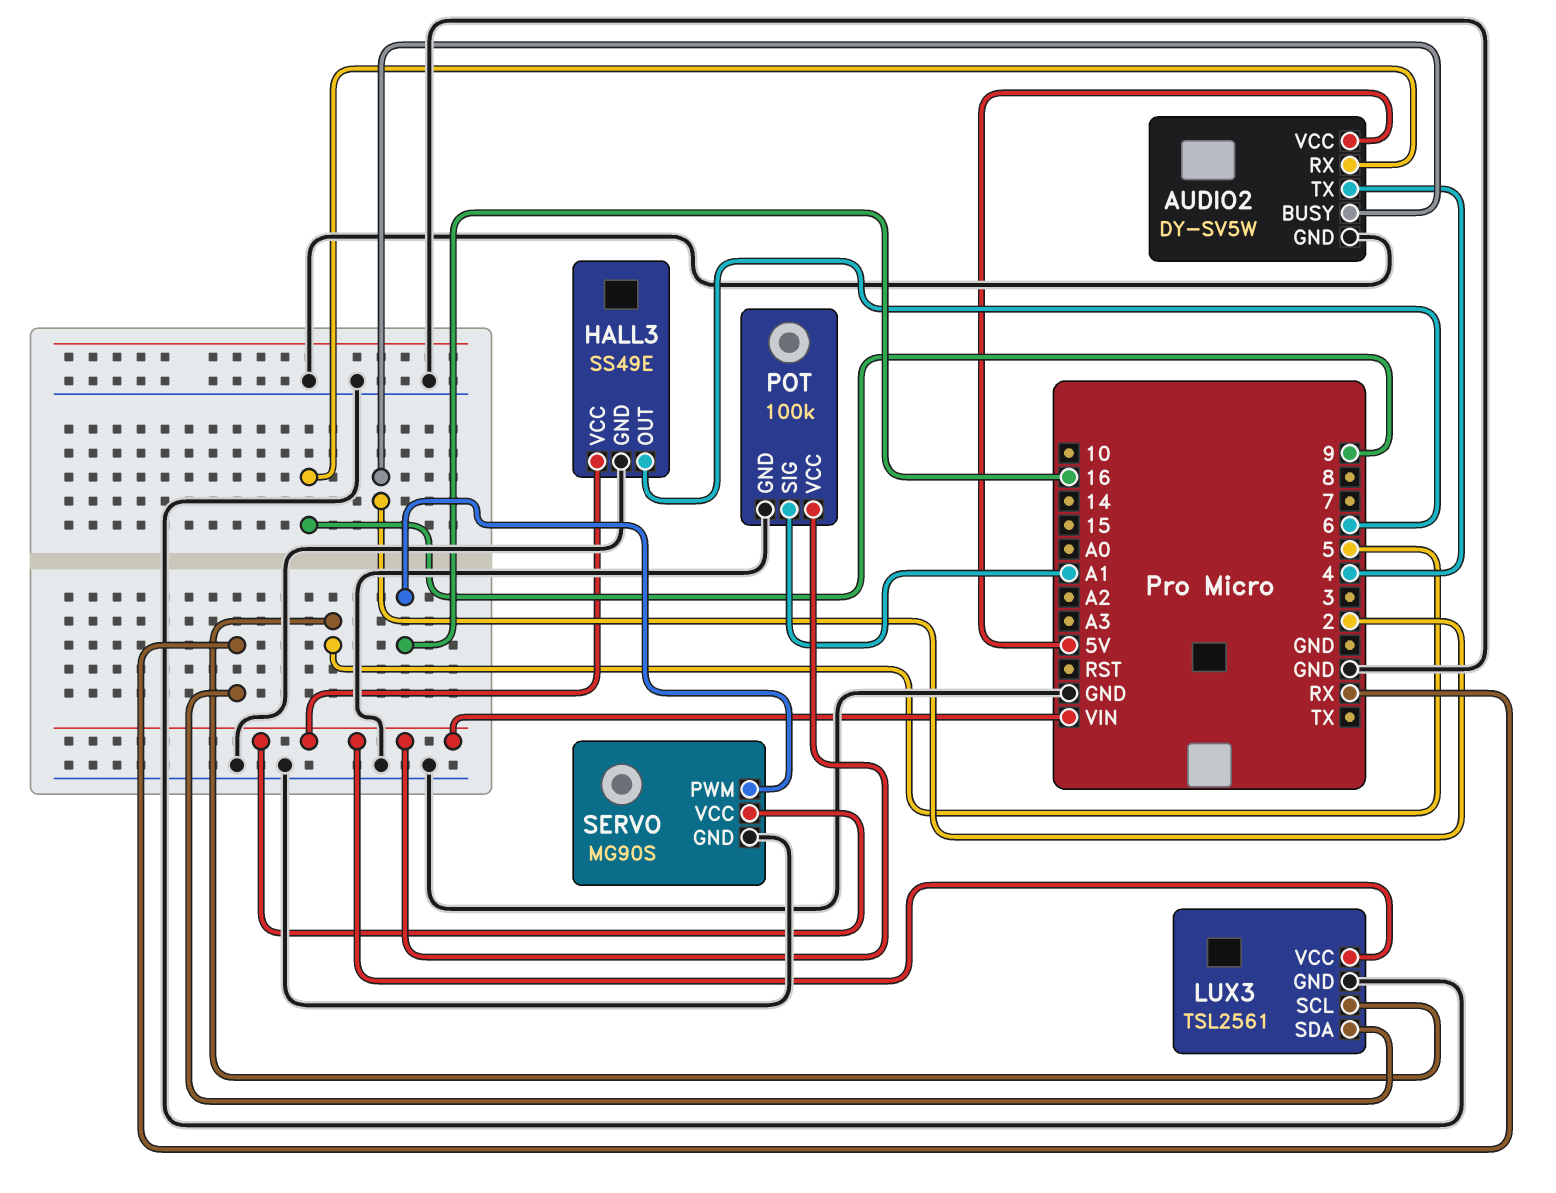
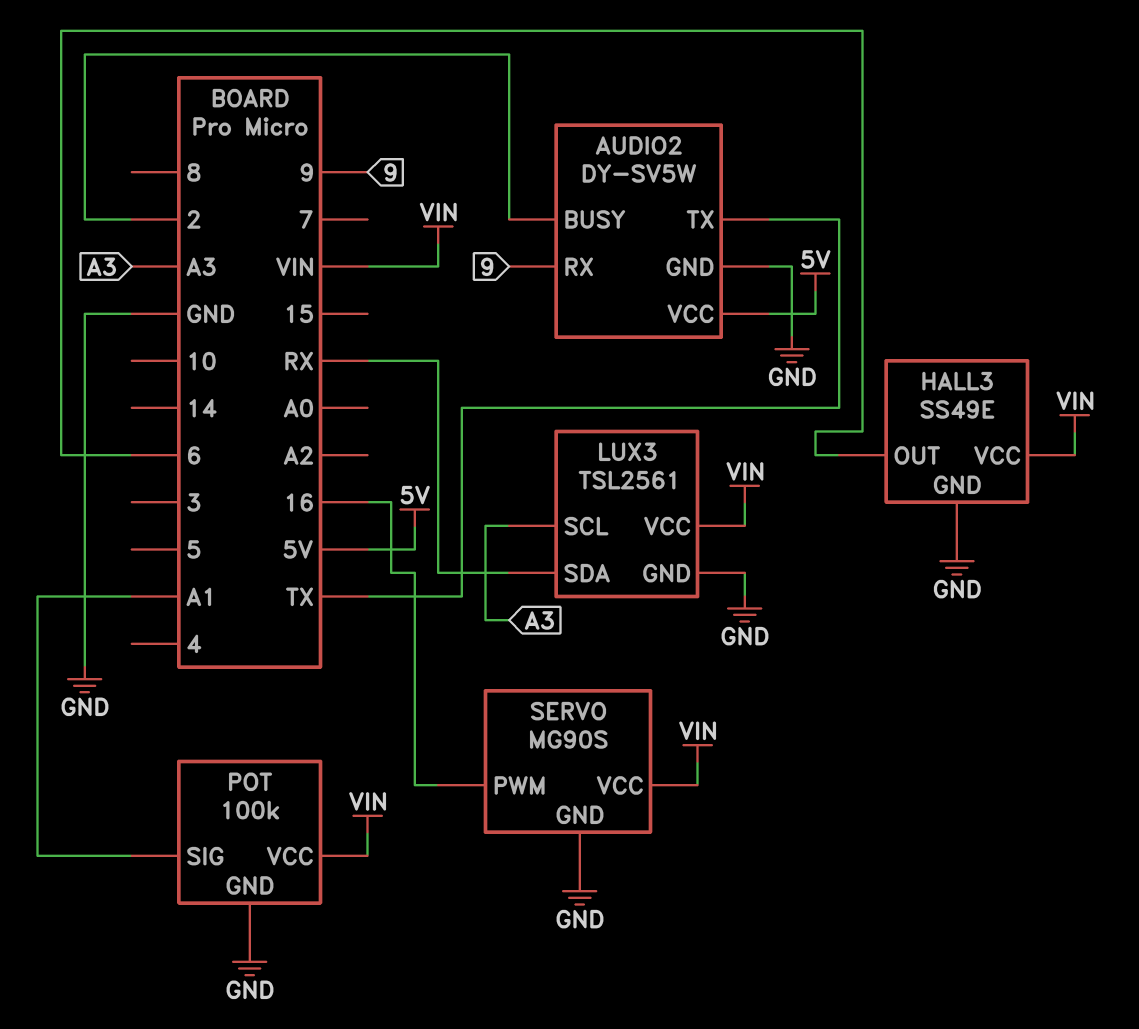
AUDIO2 pin TX: 4 -> TX
LUX3 pin SCL: 5 -> A3

